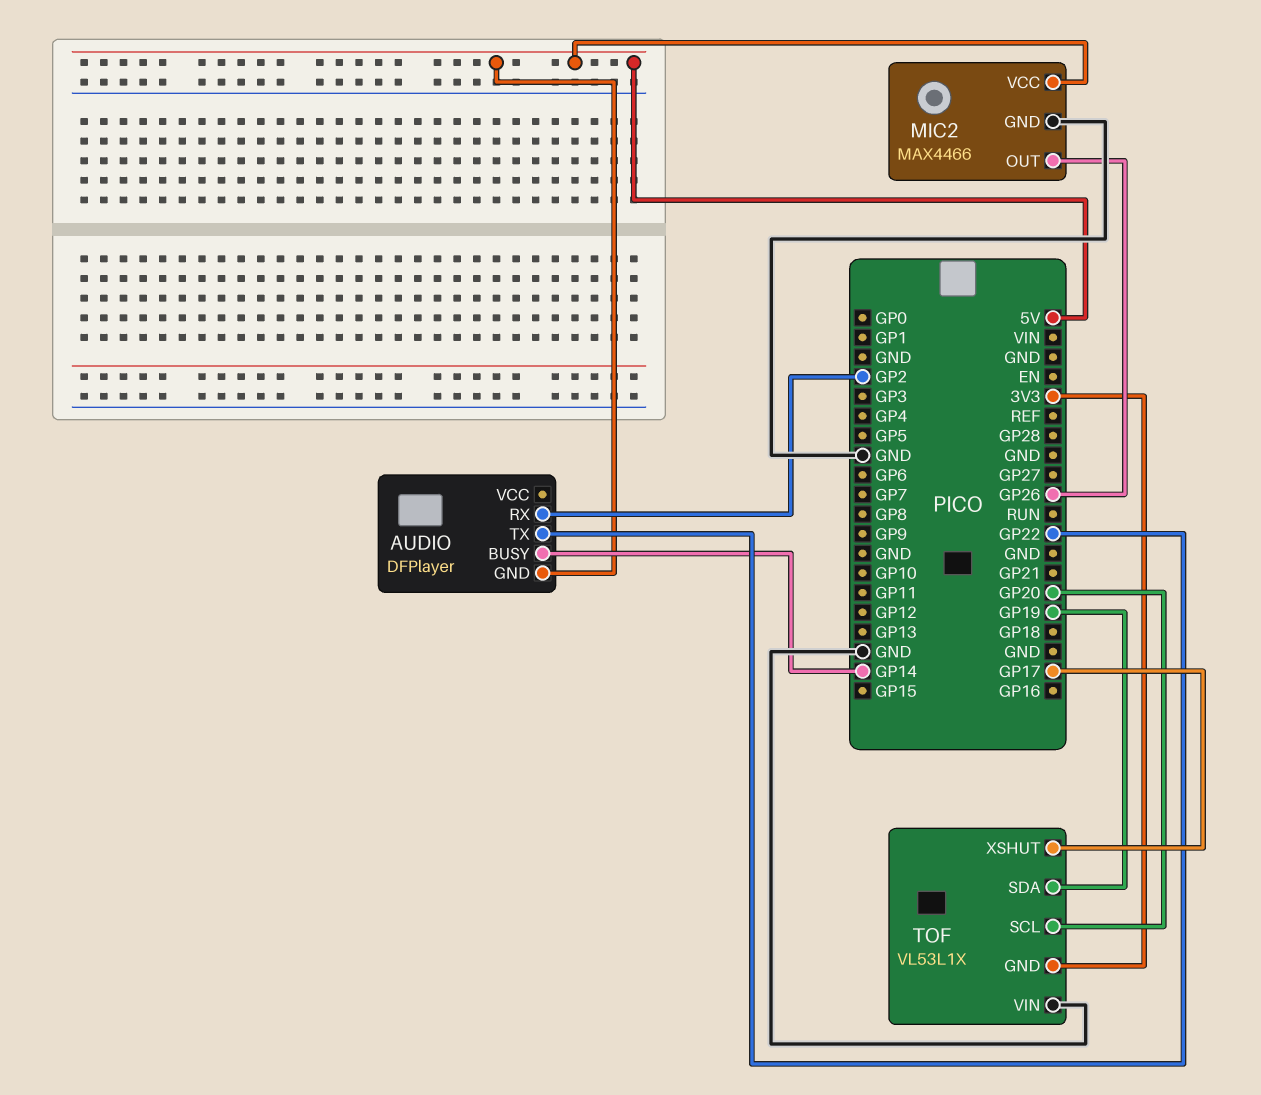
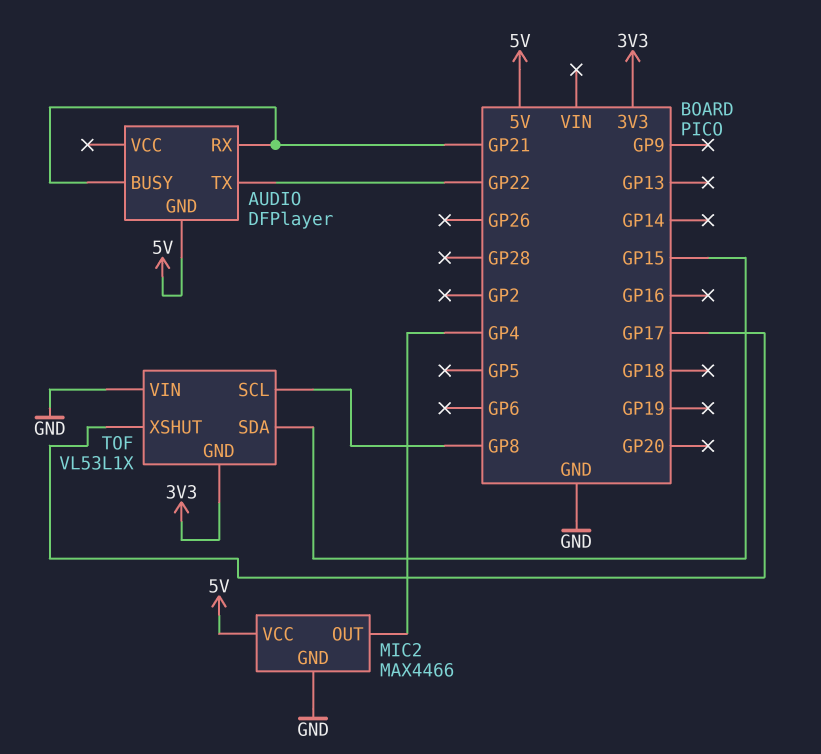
AUDIO pin BUSY: GP14 -> GP21
AUDIO pin RX: GP2 -> GP21
MIC2 pin OUT: GP26 -> GP4
TOF pin SCL: GP20 -> GP8
TOF pin SDA: GP19 -> GP15

